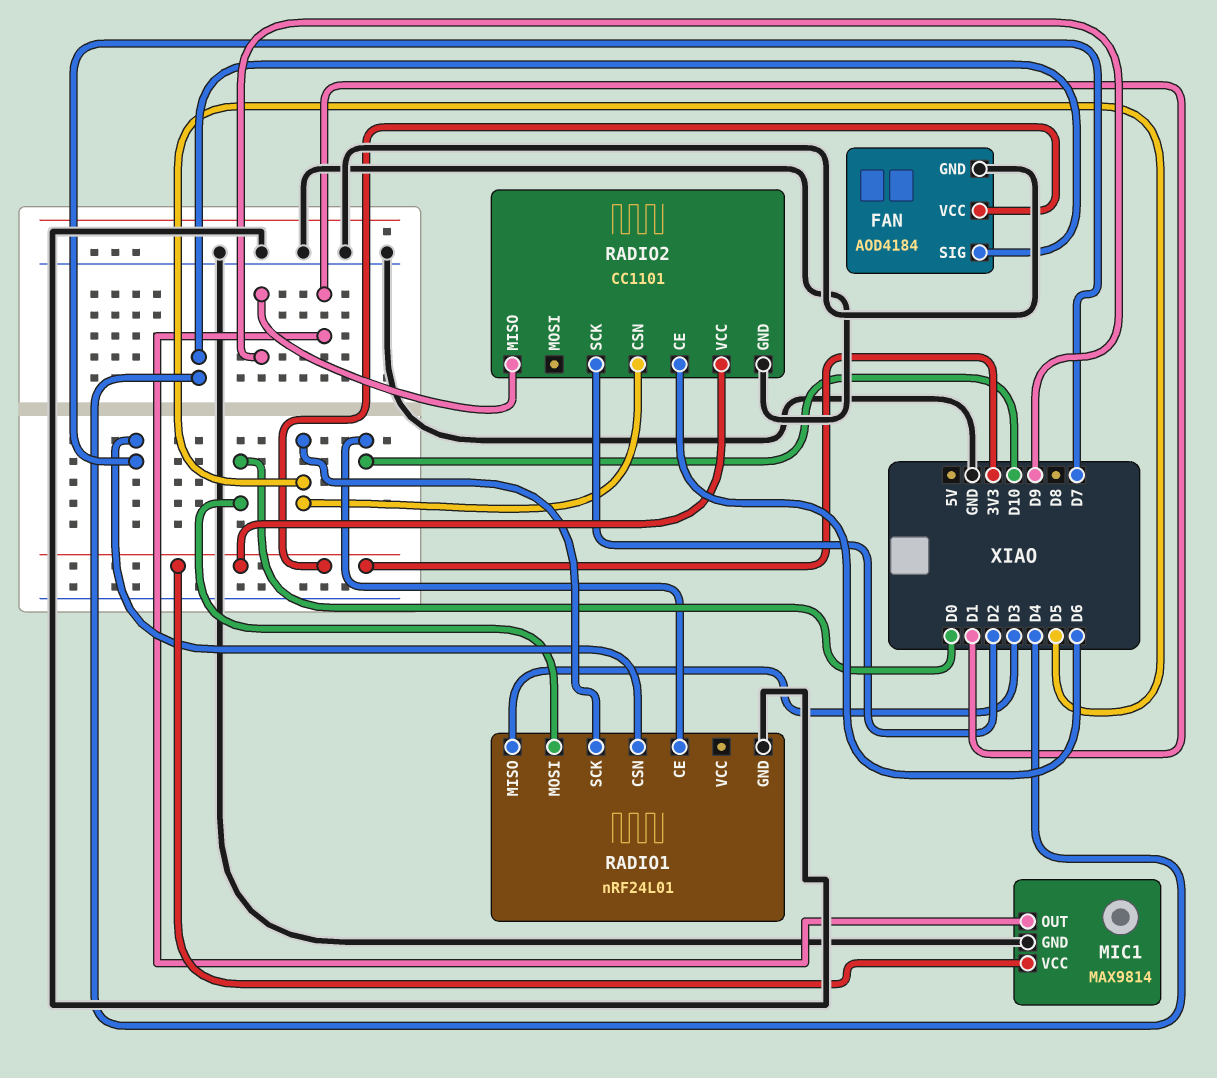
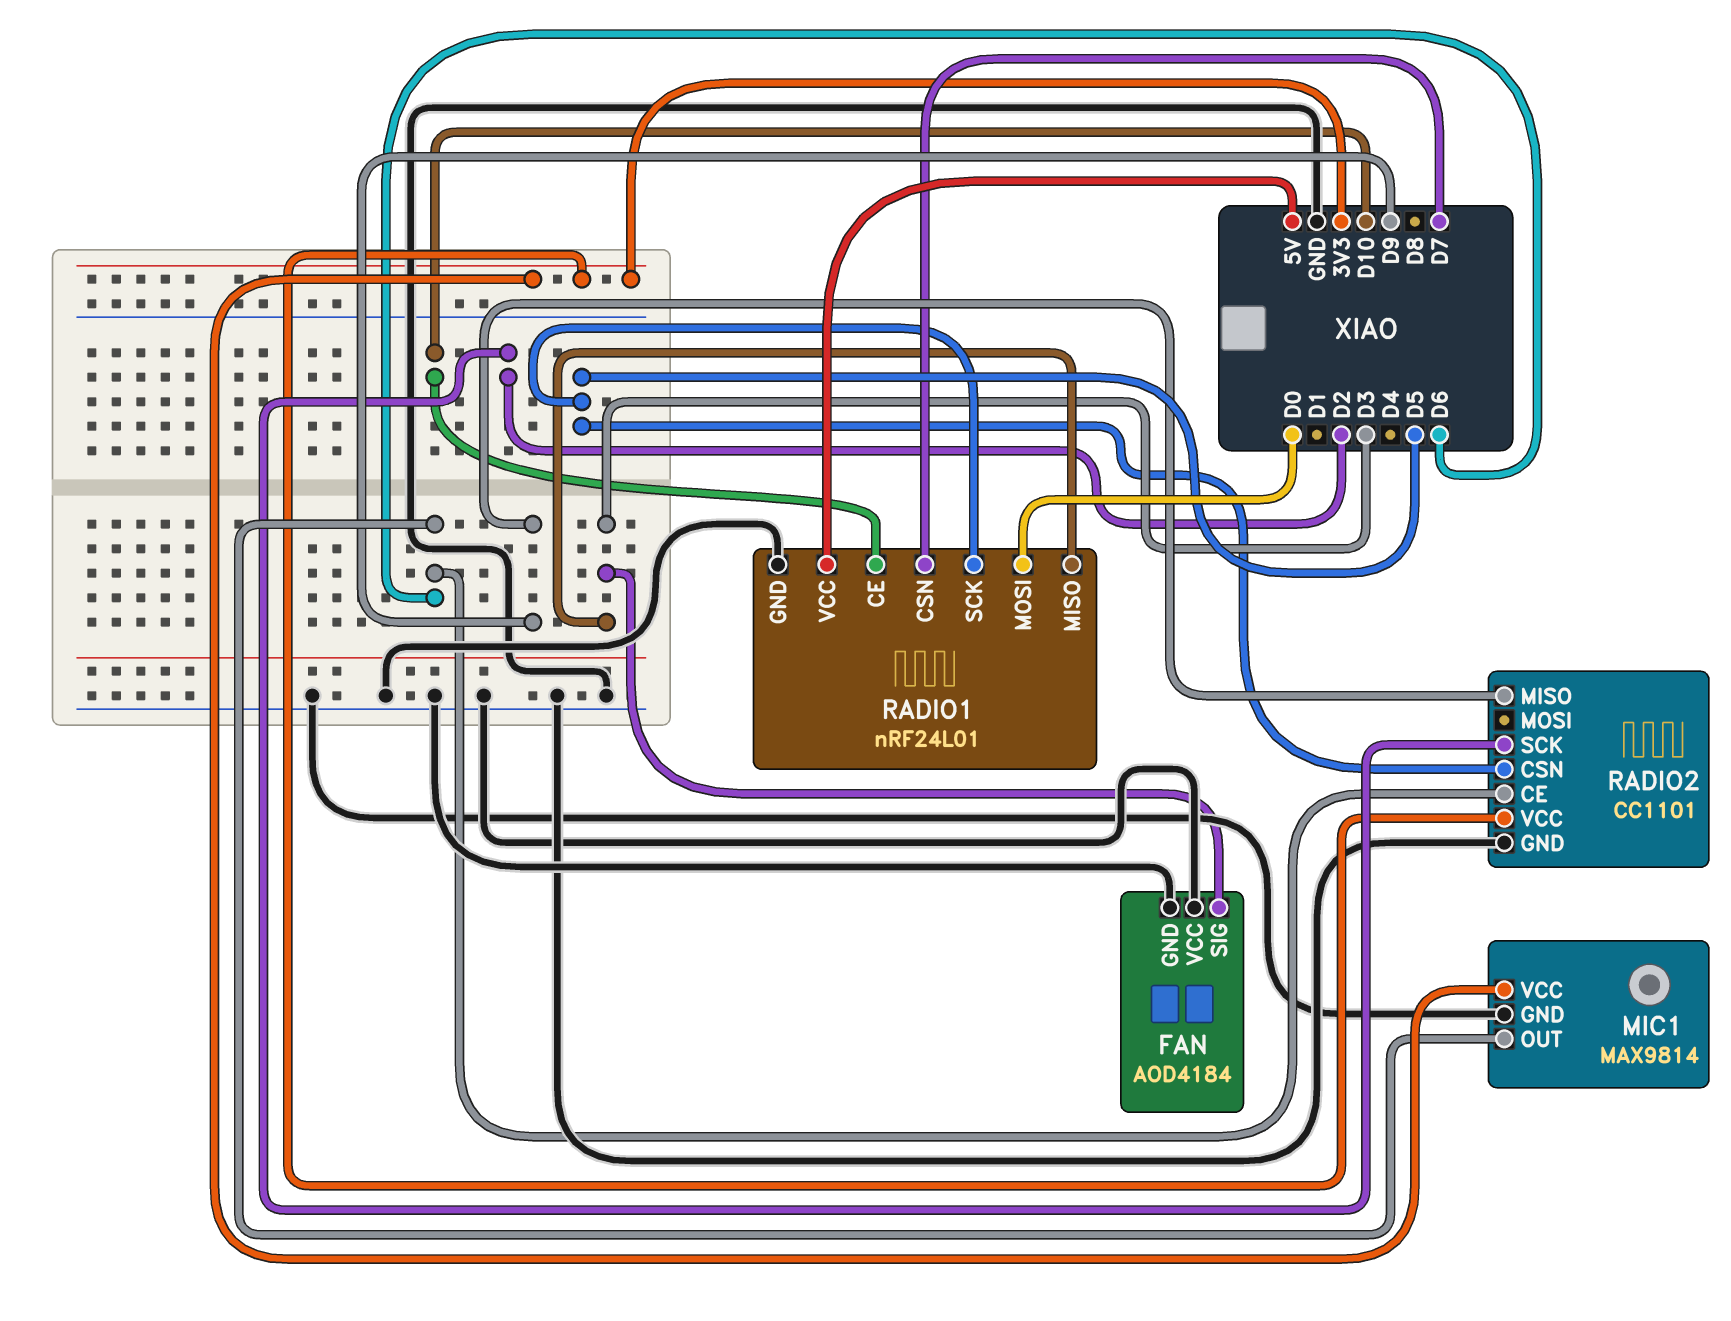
FAN pin SIG: D4 -> D3
FAN pin VCC: 3V3 -> GND
MIC1 pin OUT: D1 -> D6
RADIO1 pin VCC: none -> 5V

